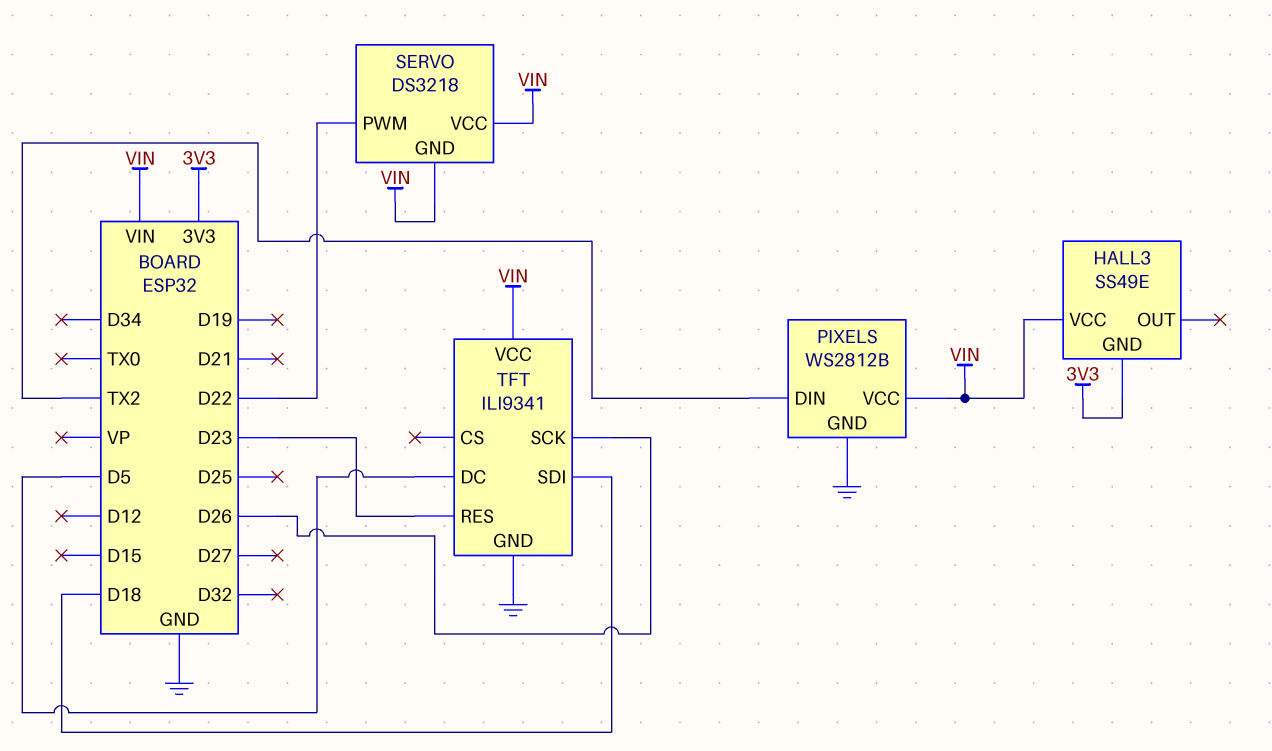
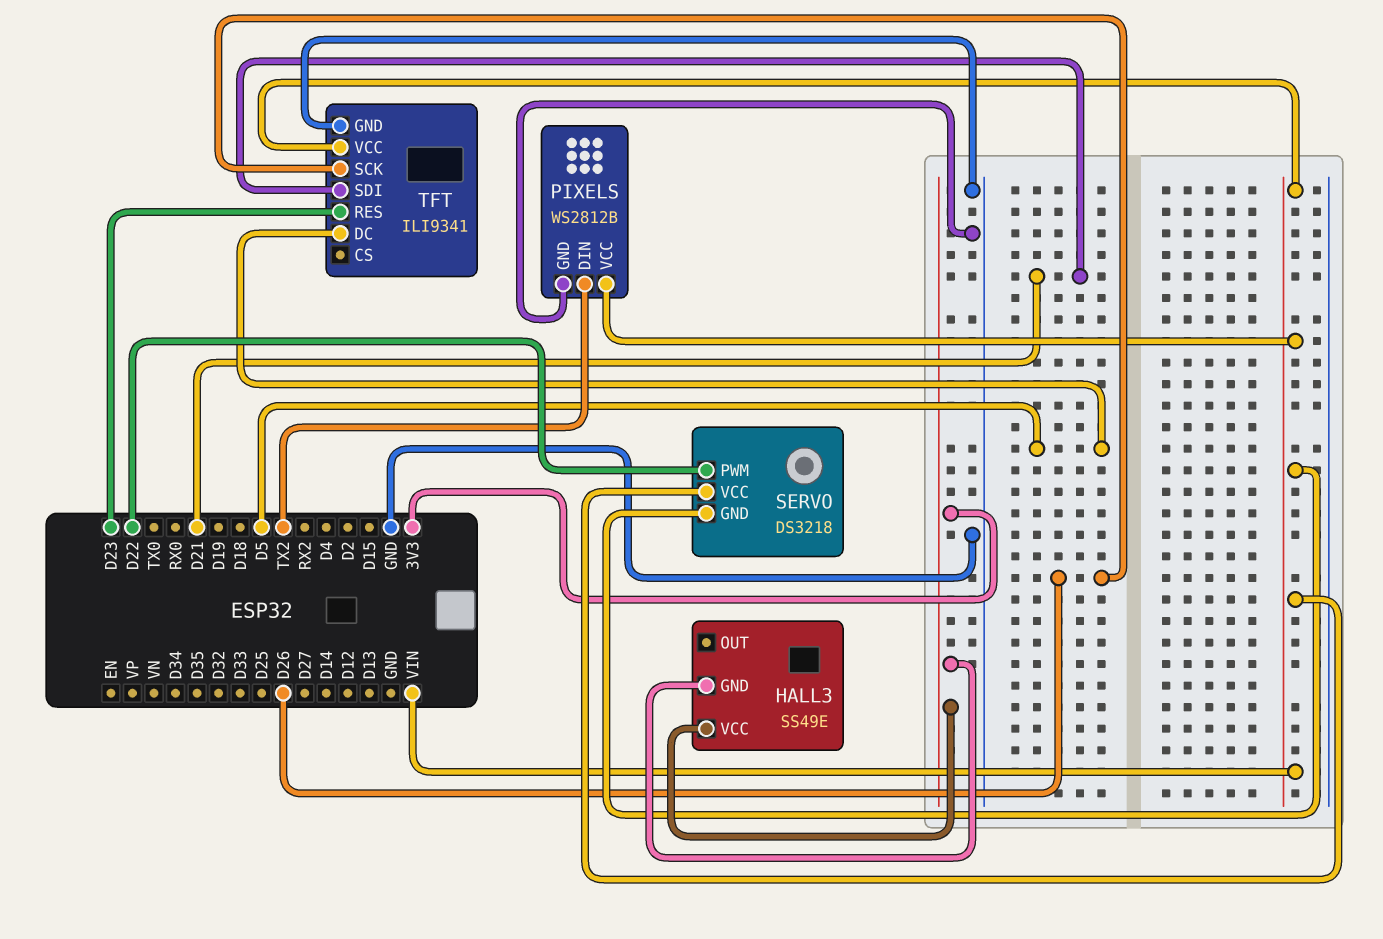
HALL3 pin VCC: VIN -> 3V3
TFT pin SDI: D18 -> D21

